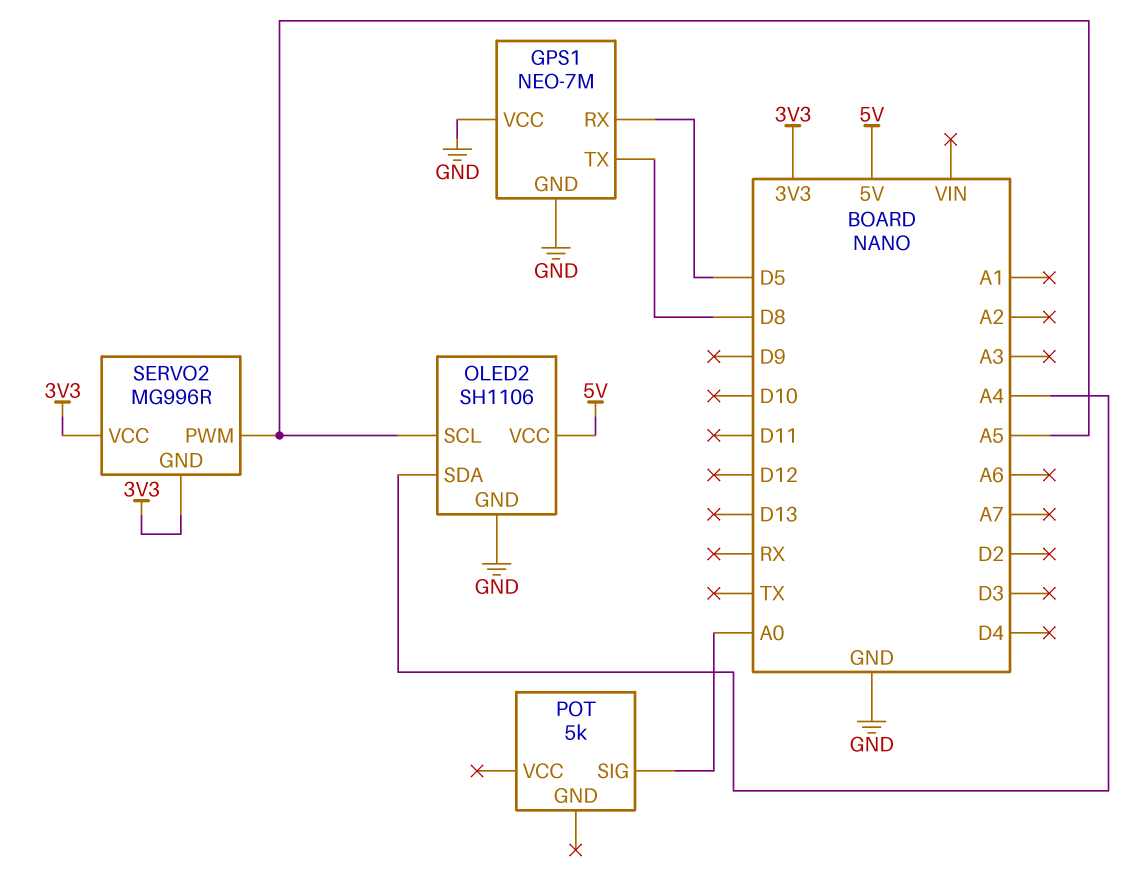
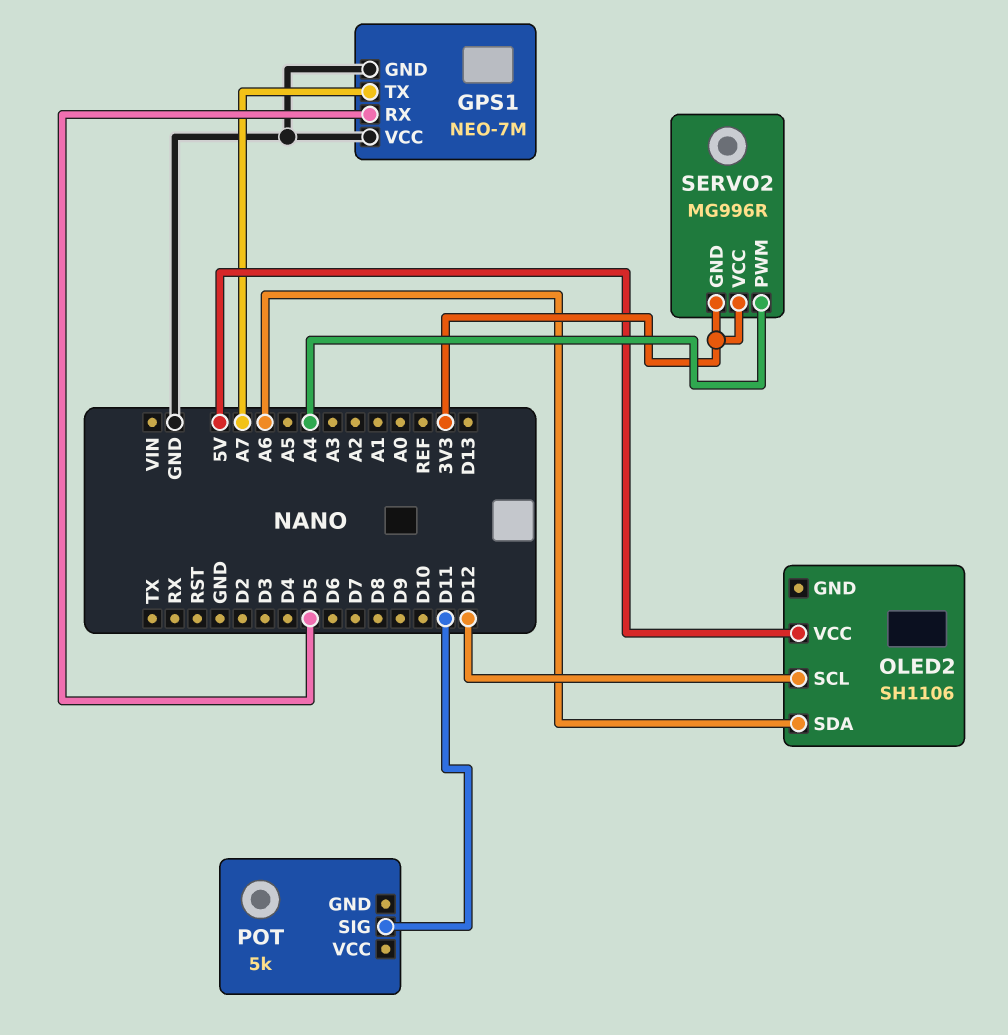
GPS1 pin TX: D8 -> A7
OLED2 pin GND: GND -> none
OLED2 pin SCL: A5 -> D12
OLED2 pin SDA: A4 -> A6
POT pin SIG: A0 -> D11
SERVO2 pin PWM: A5 -> A4

